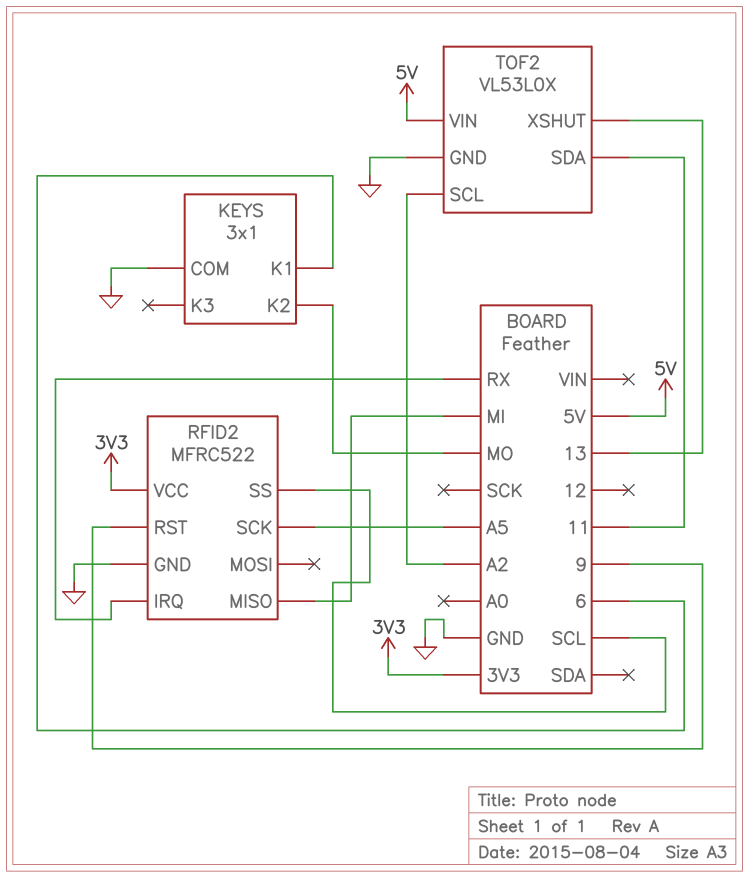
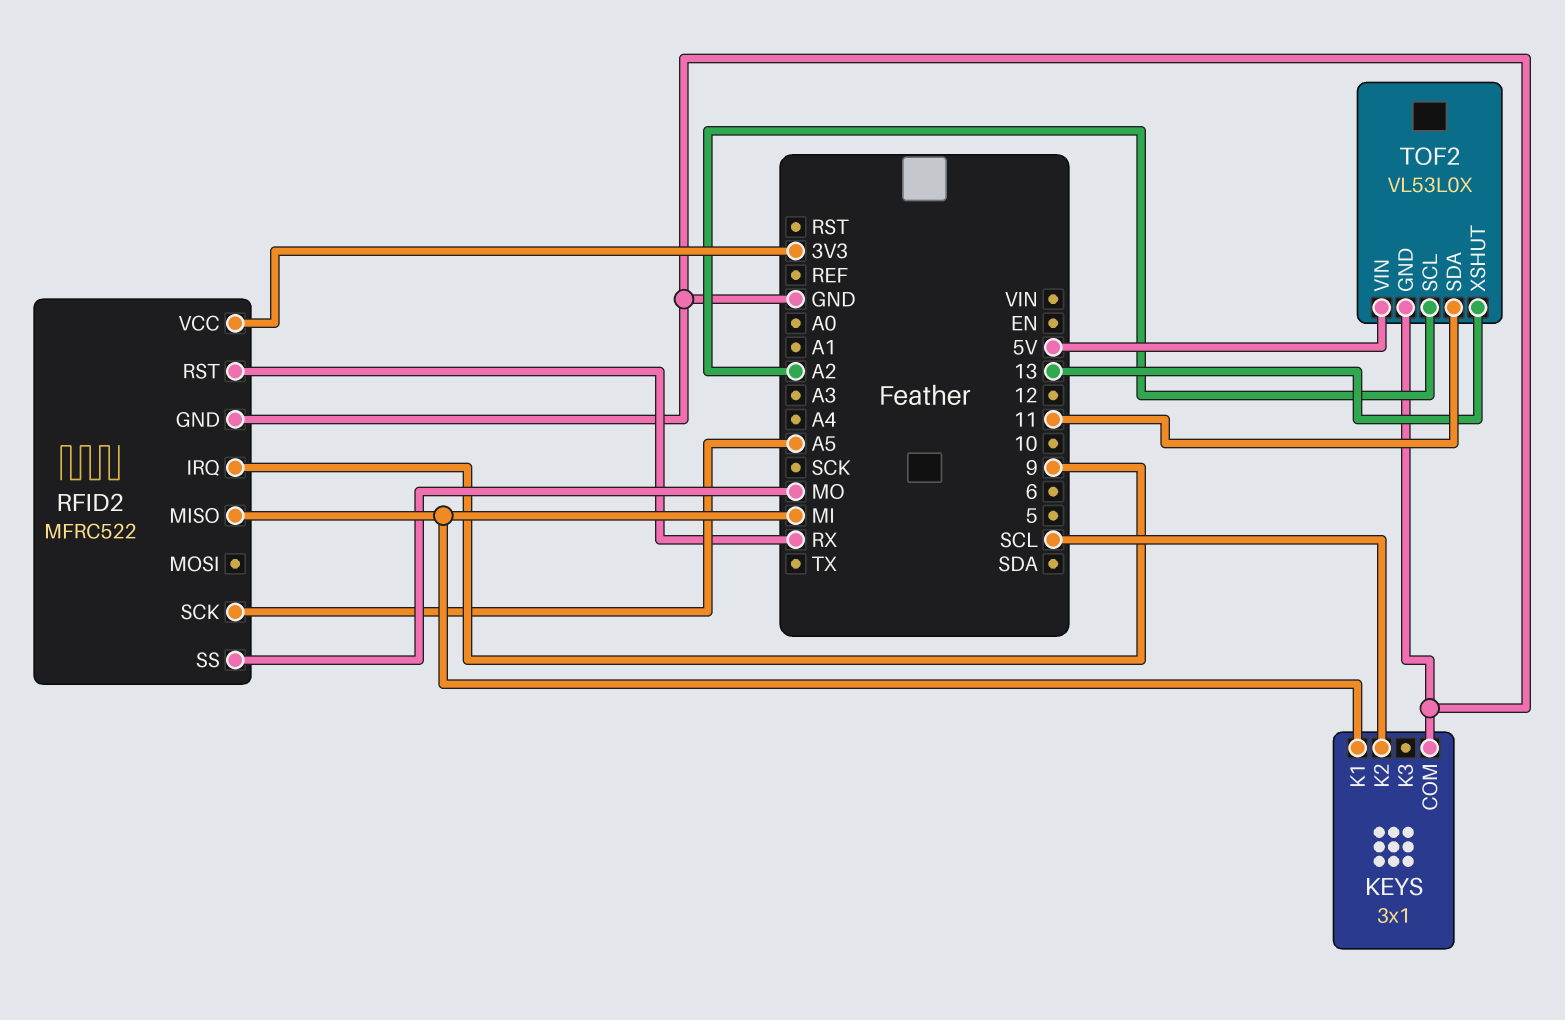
KEYS pin K1: 6 -> MI
KEYS pin K2: MO -> SCL
RFID2 pin IRQ: RX -> 9
RFID2 pin RST: 9 -> RX
RFID2 pin SS: SCL -> MO

